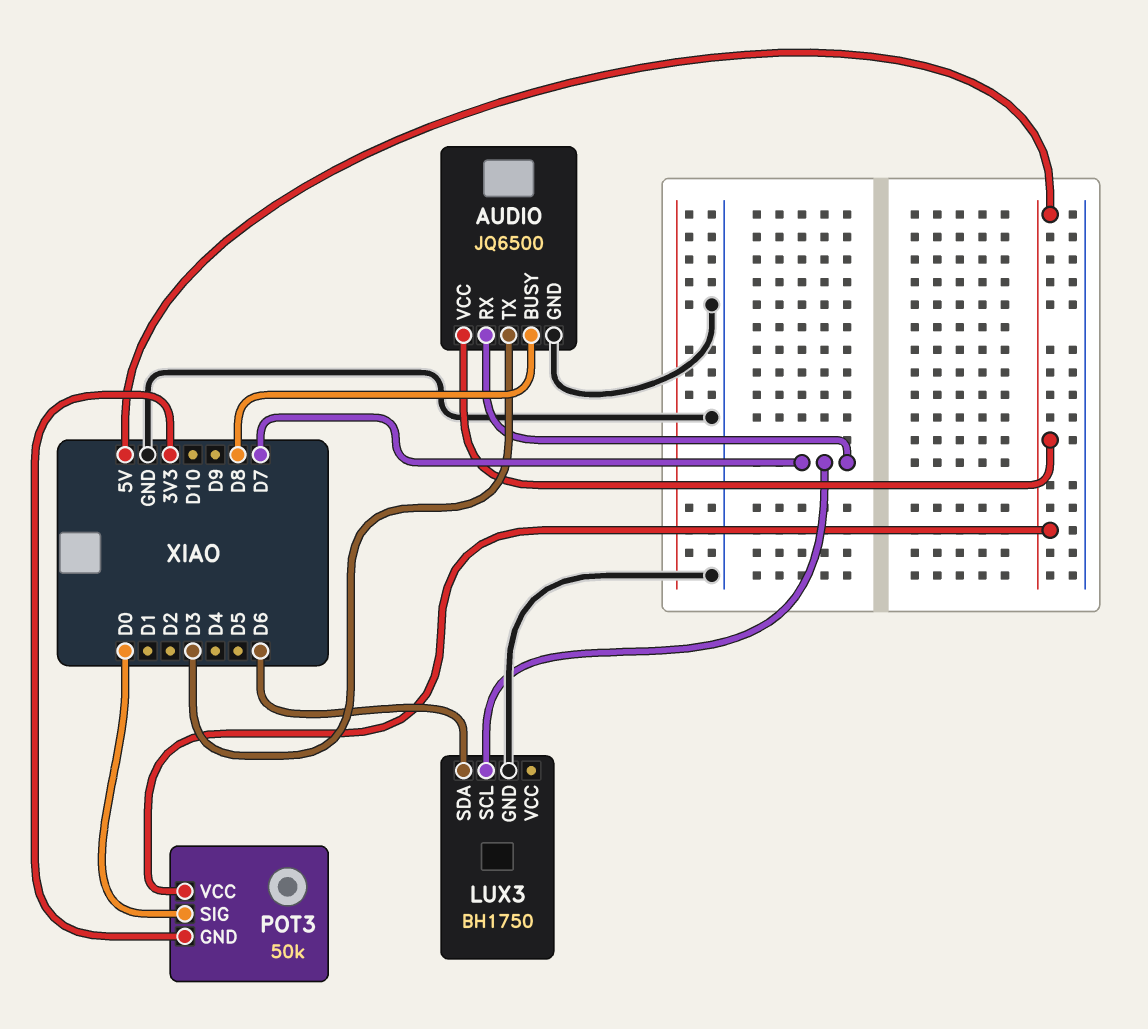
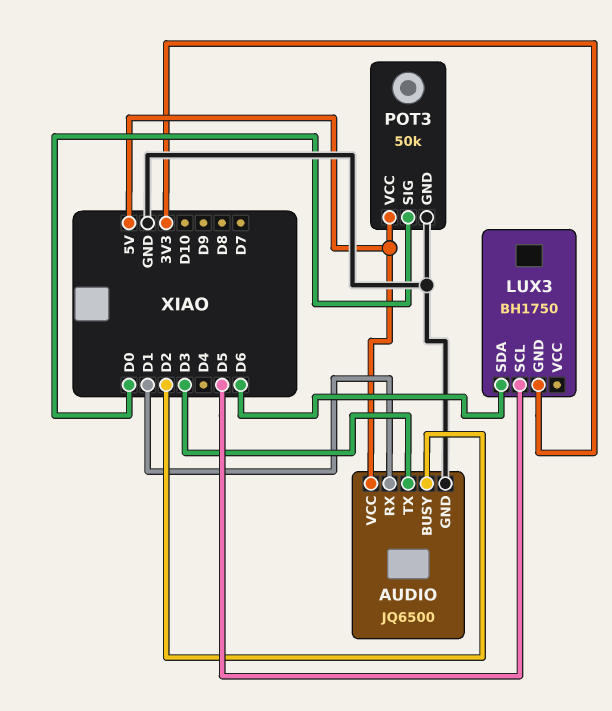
AUDIO pin BUSY: D8 -> D2
AUDIO pin RX: D7 -> D1
LUX3 pin GND: GND -> 3V3
LUX3 pin SCL: D7 -> D5
POT3 pin GND: 3V3 -> GND

